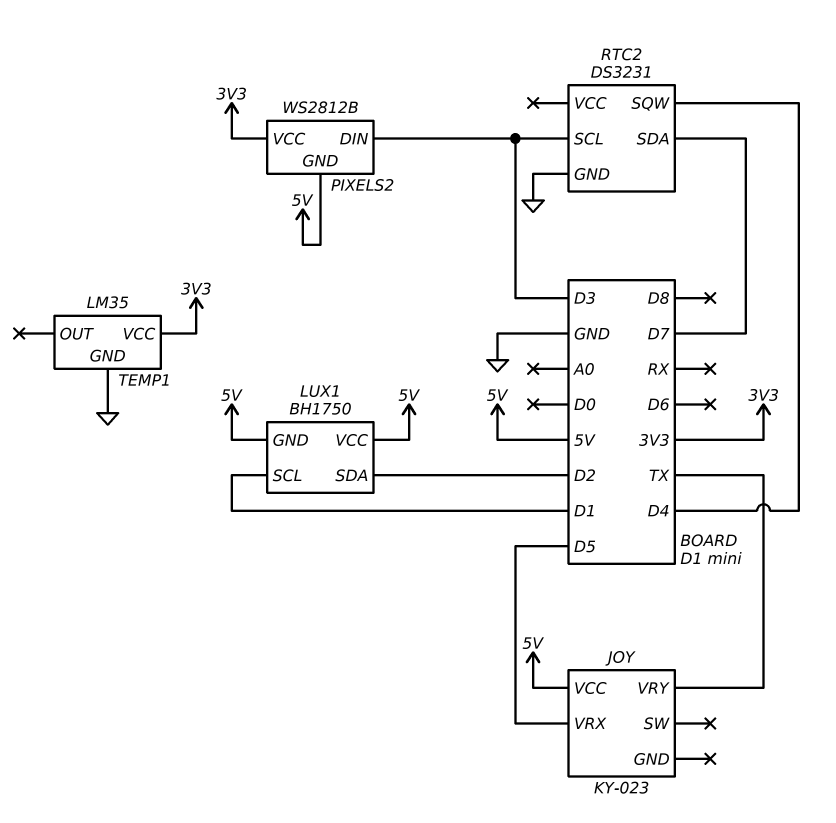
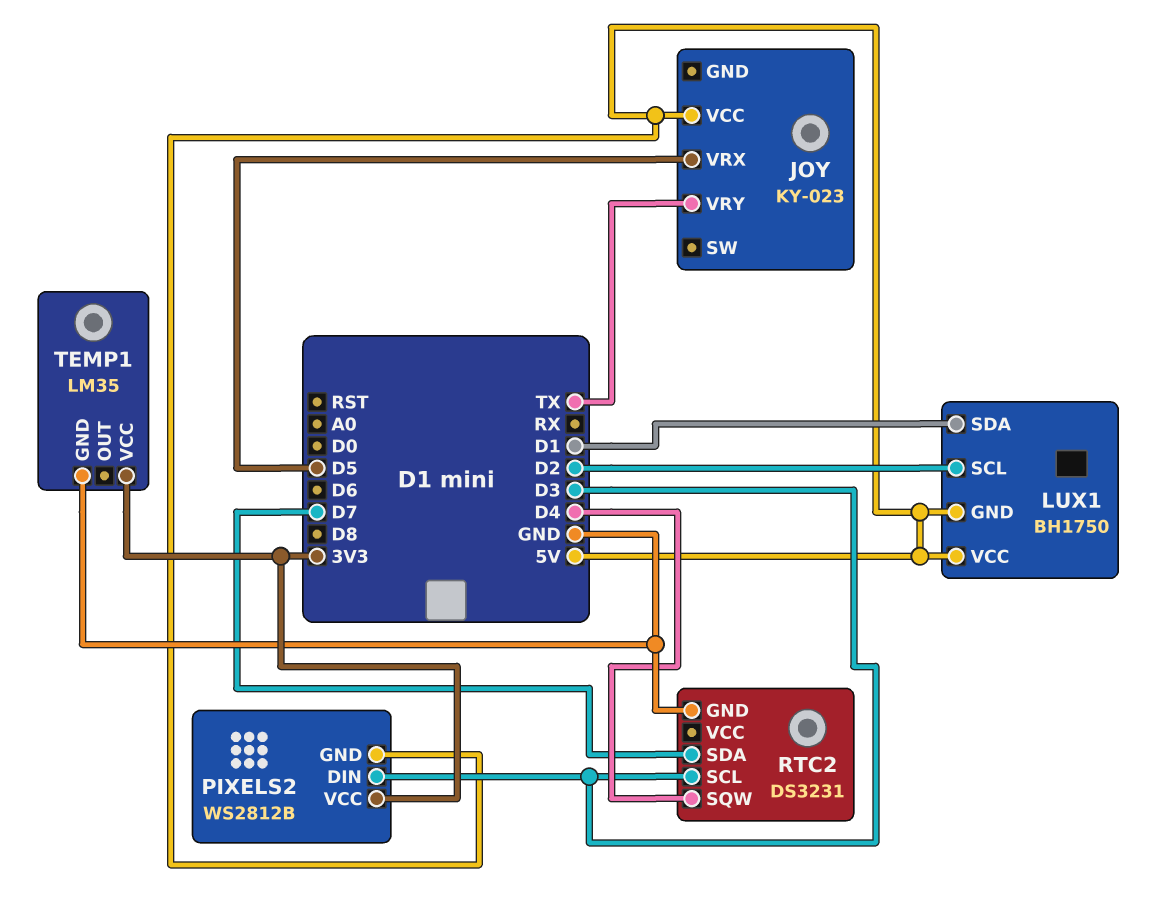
LUX1 pin SCL: D1 -> D2
LUX1 pin SDA: D2 -> D1

